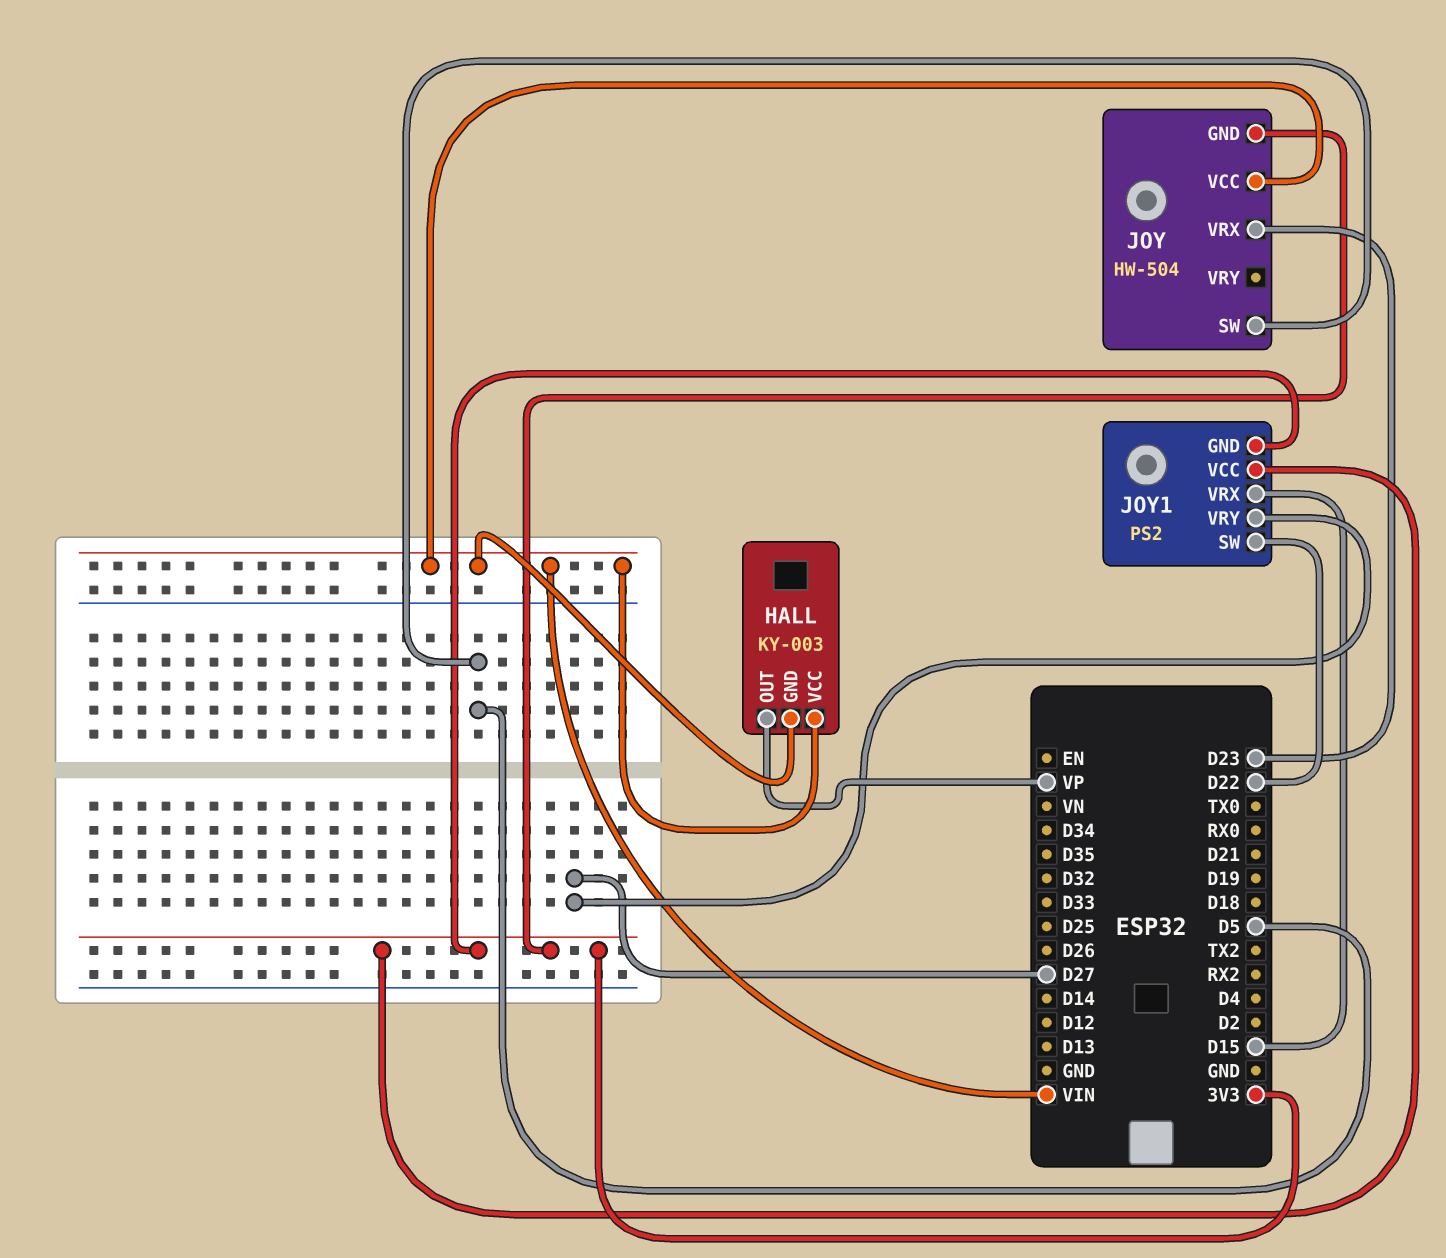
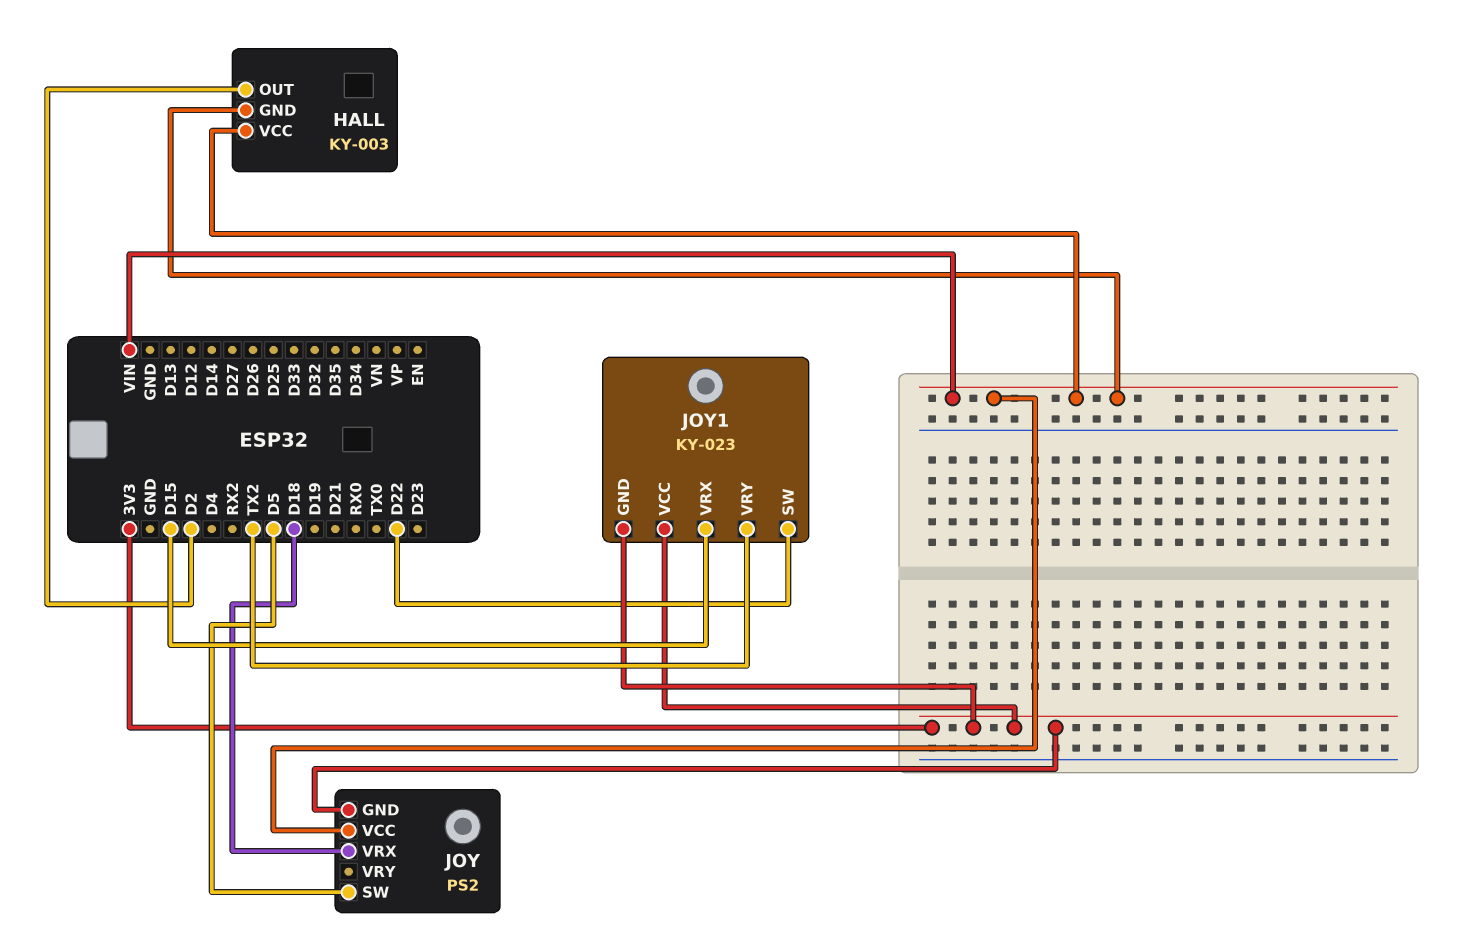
HALL pin OUT: VP -> D2
JOY: HW-504 -> PS2
JOY pin VRX: D23 -> D18
JOY1: PS2 -> KY-023
JOY1 pin VRY: D27 -> TX2

